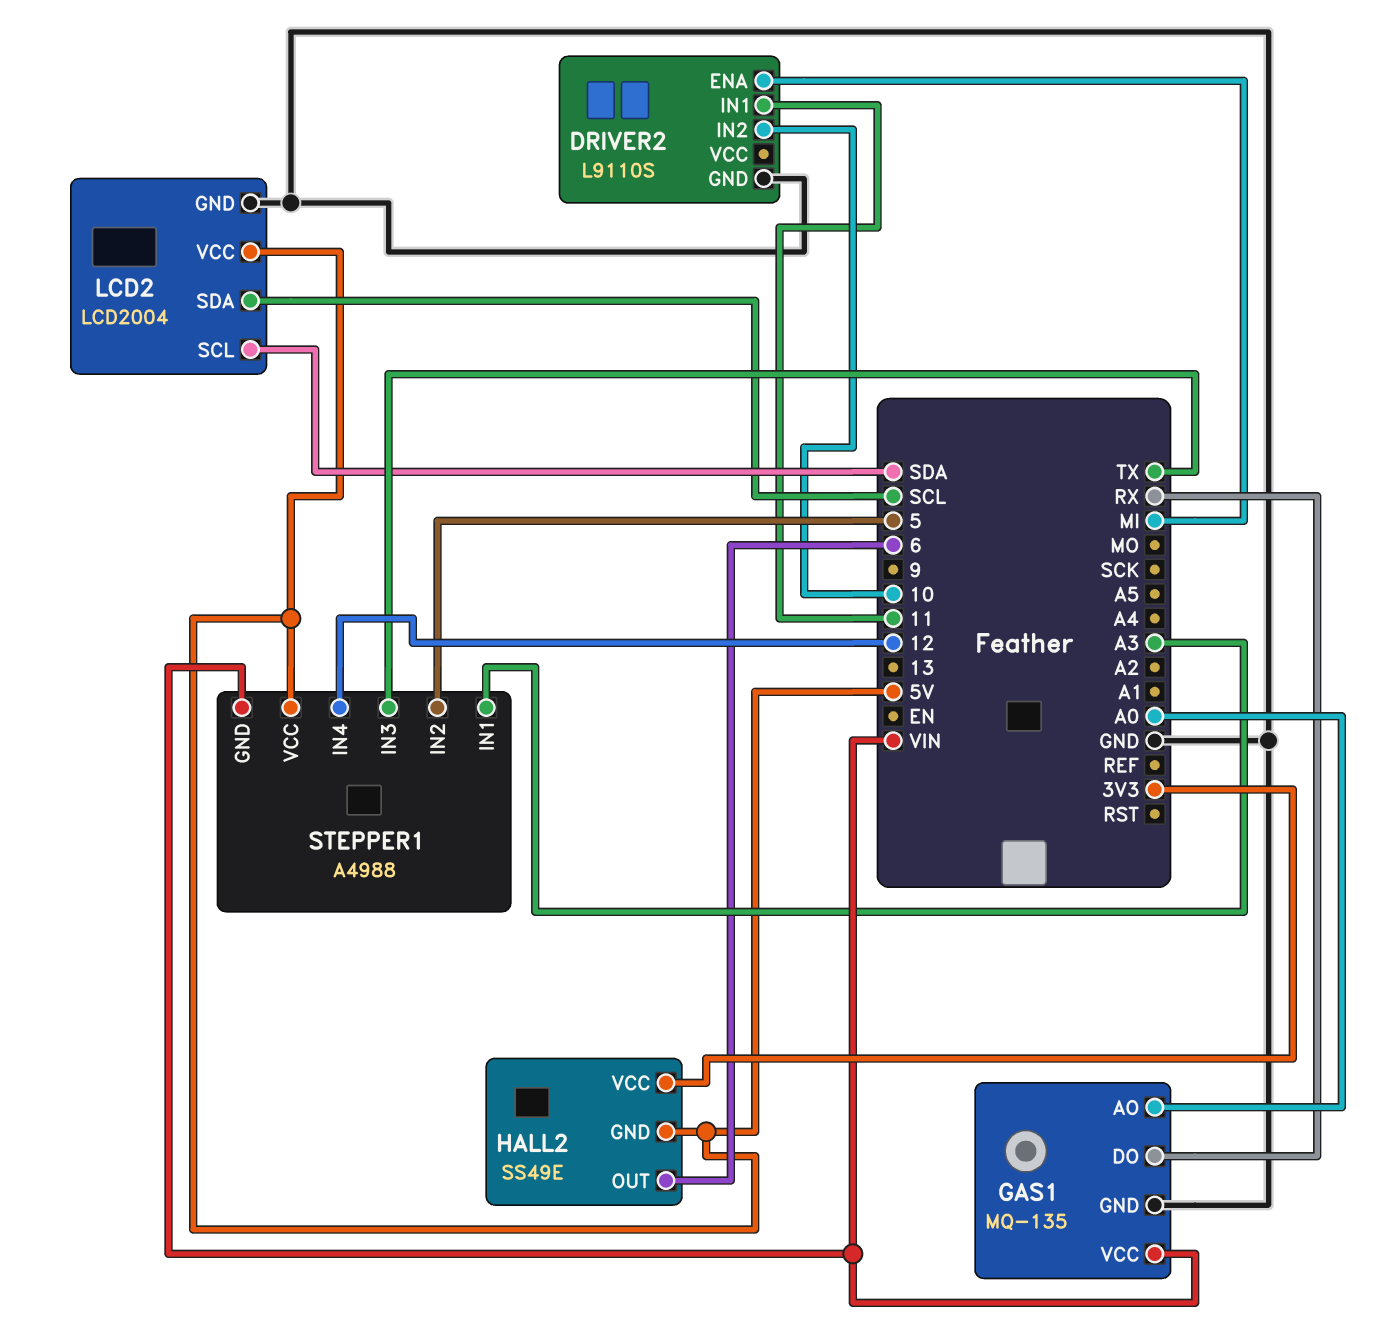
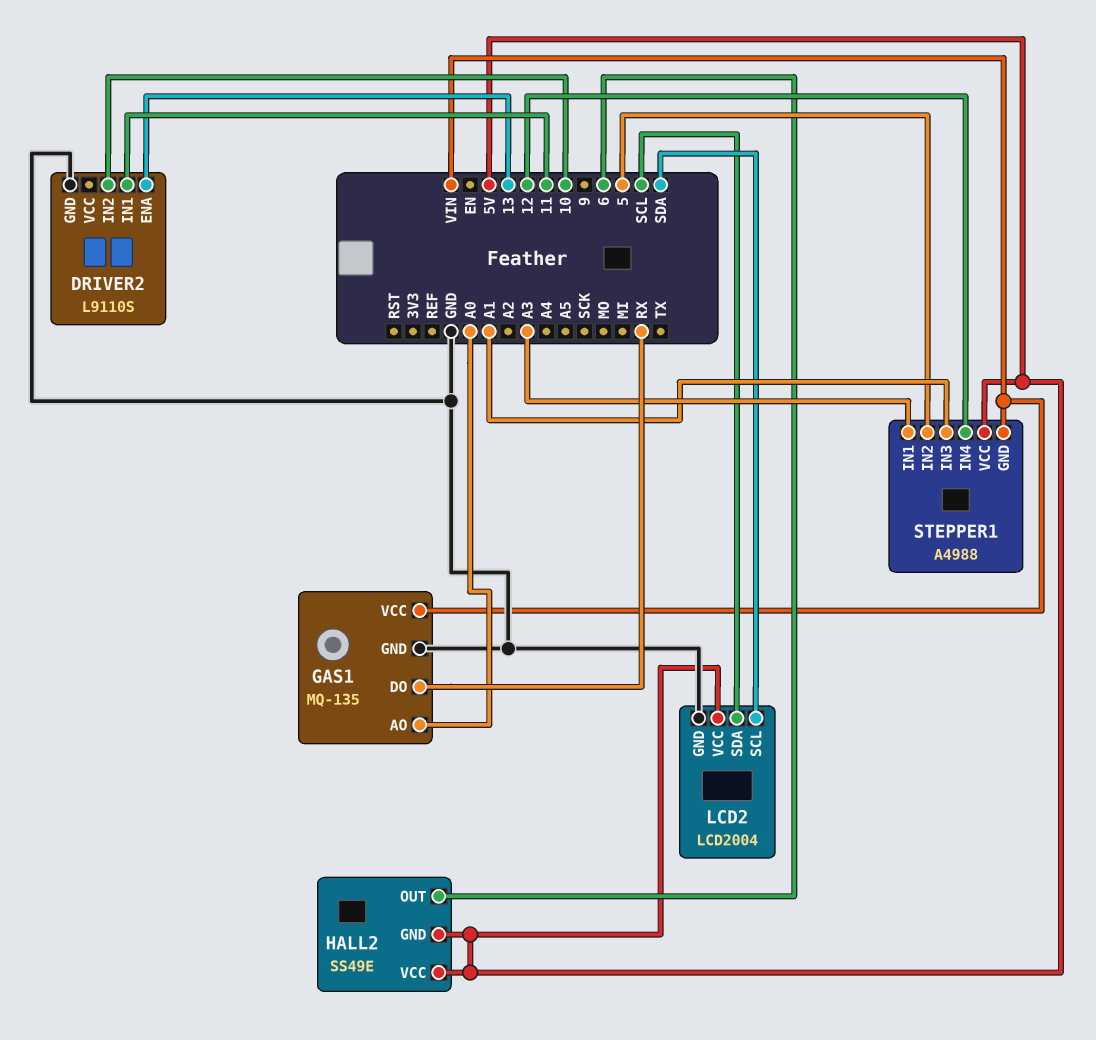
DRIVER2 pin ENA: MI -> 13
HALL2 pin VCC: 3V3 -> 5V
STEPPER1 pin IN3: TX -> A1

